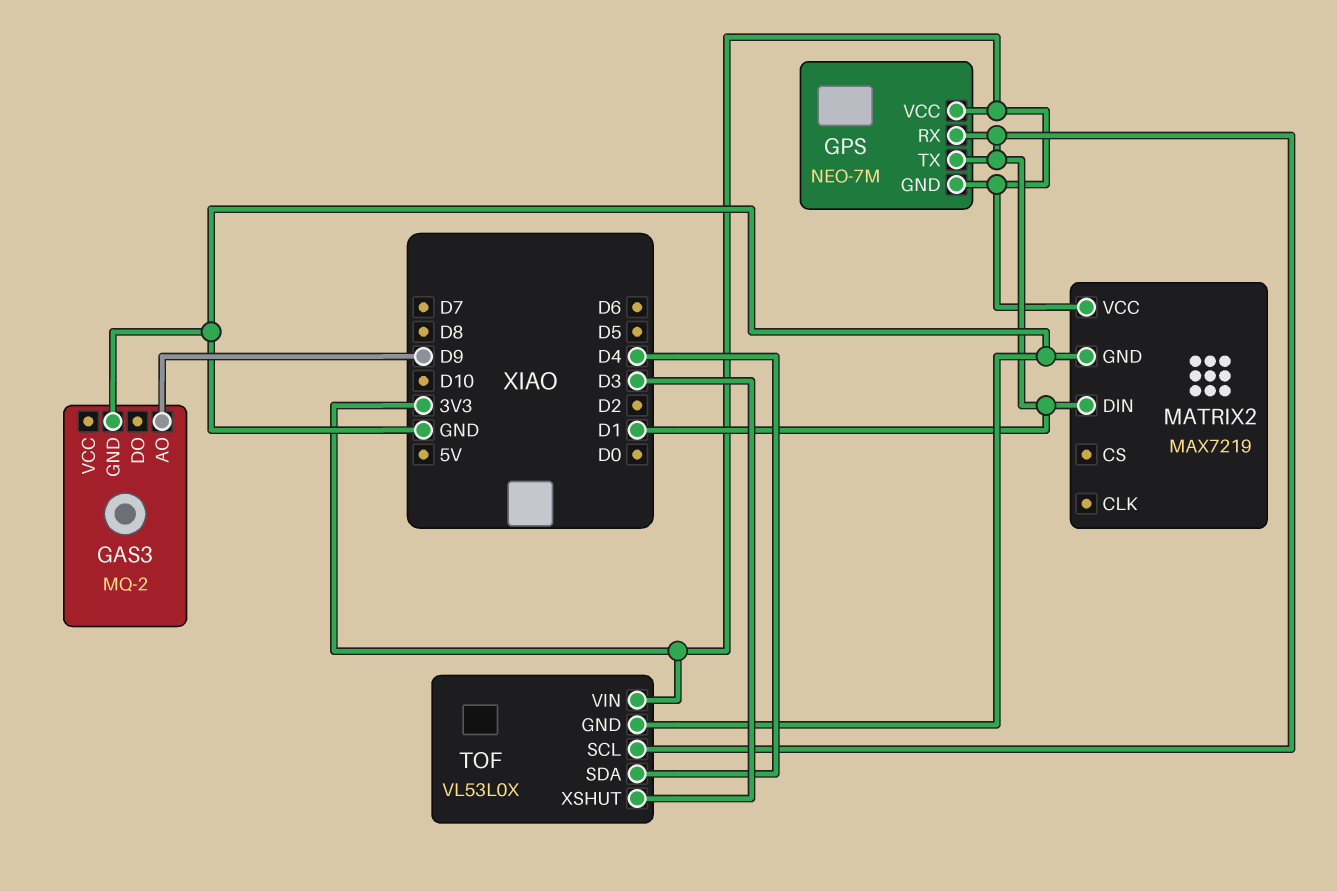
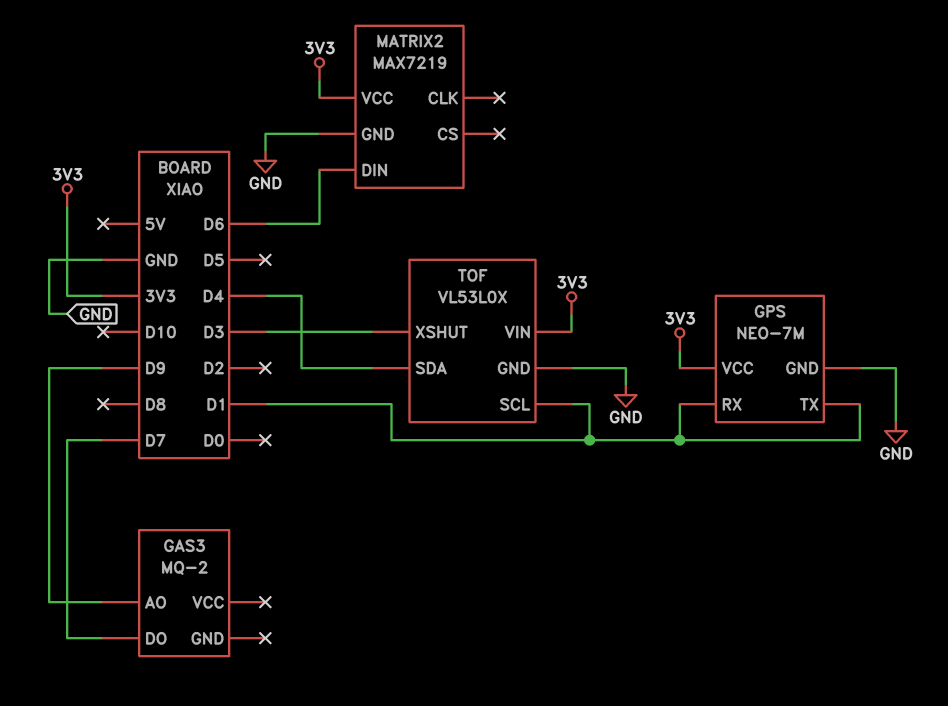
GAS3 pin DO: none -> D7
GAS3 pin GND: GND -> none
GPS pin GND: 3V3 -> GND
MATRIX2 pin DIN: D1 -> D6

